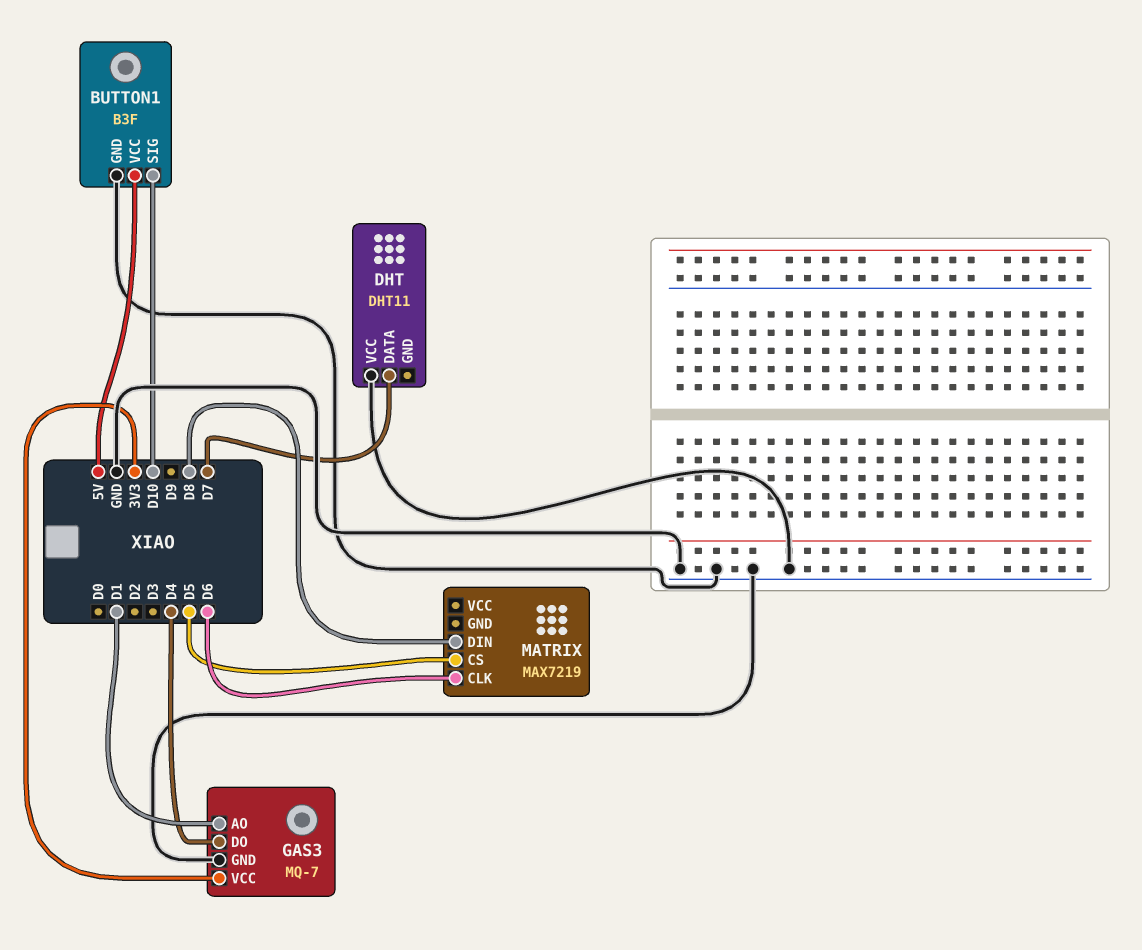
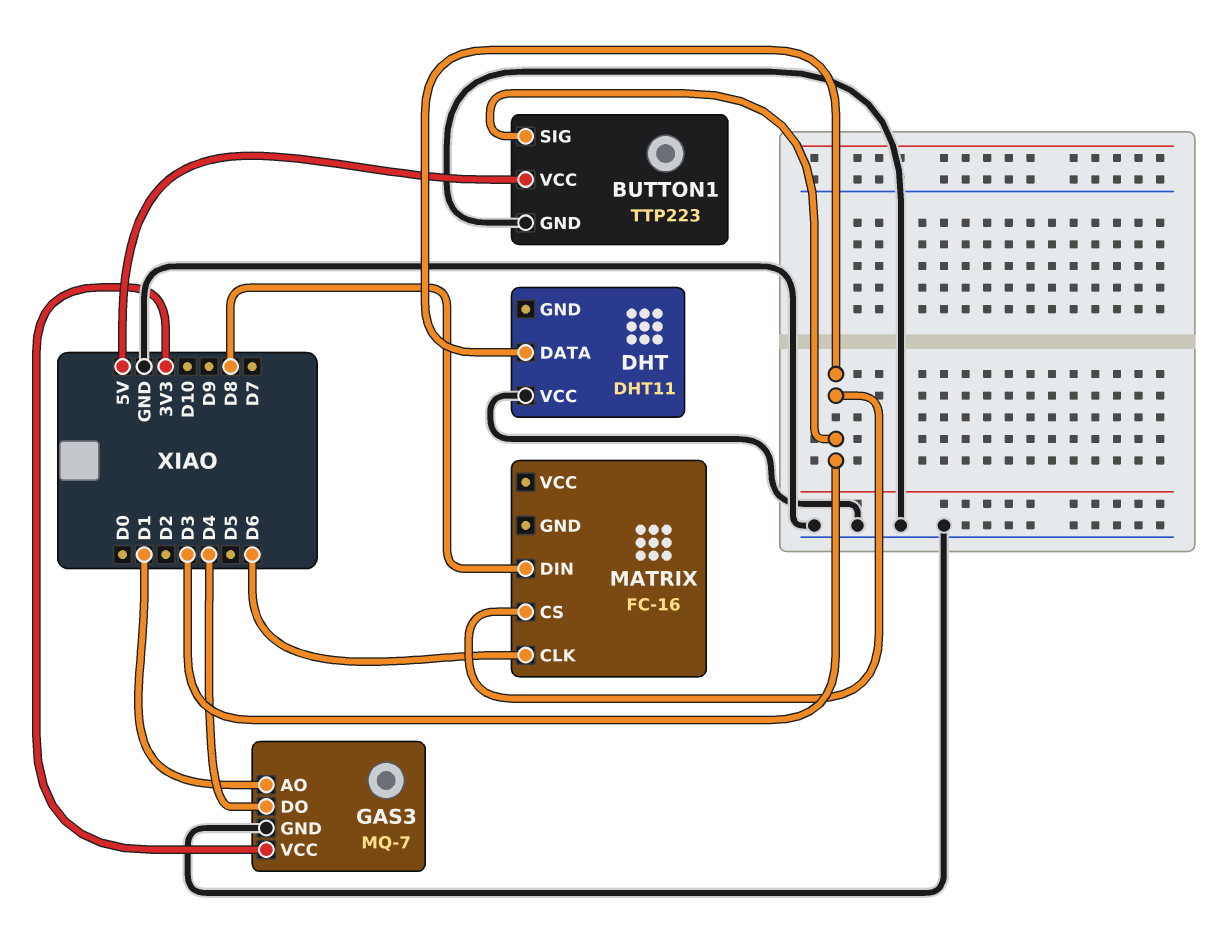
BUTTON1: B3F -> TTP223
BUTTON1 pin SIG: D10 -> D3
DHT pin DATA: D7 -> D3
MATRIX: MAX7219 -> FC-16
MATRIX pin CS: D5 -> D3

